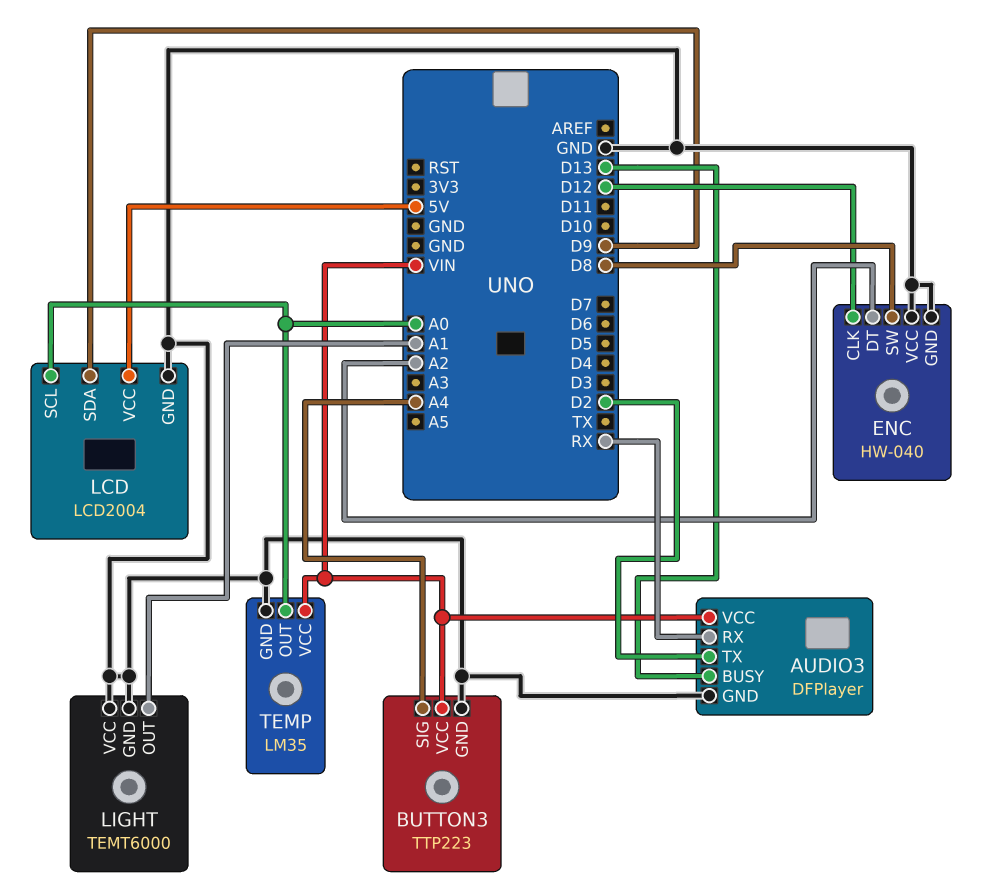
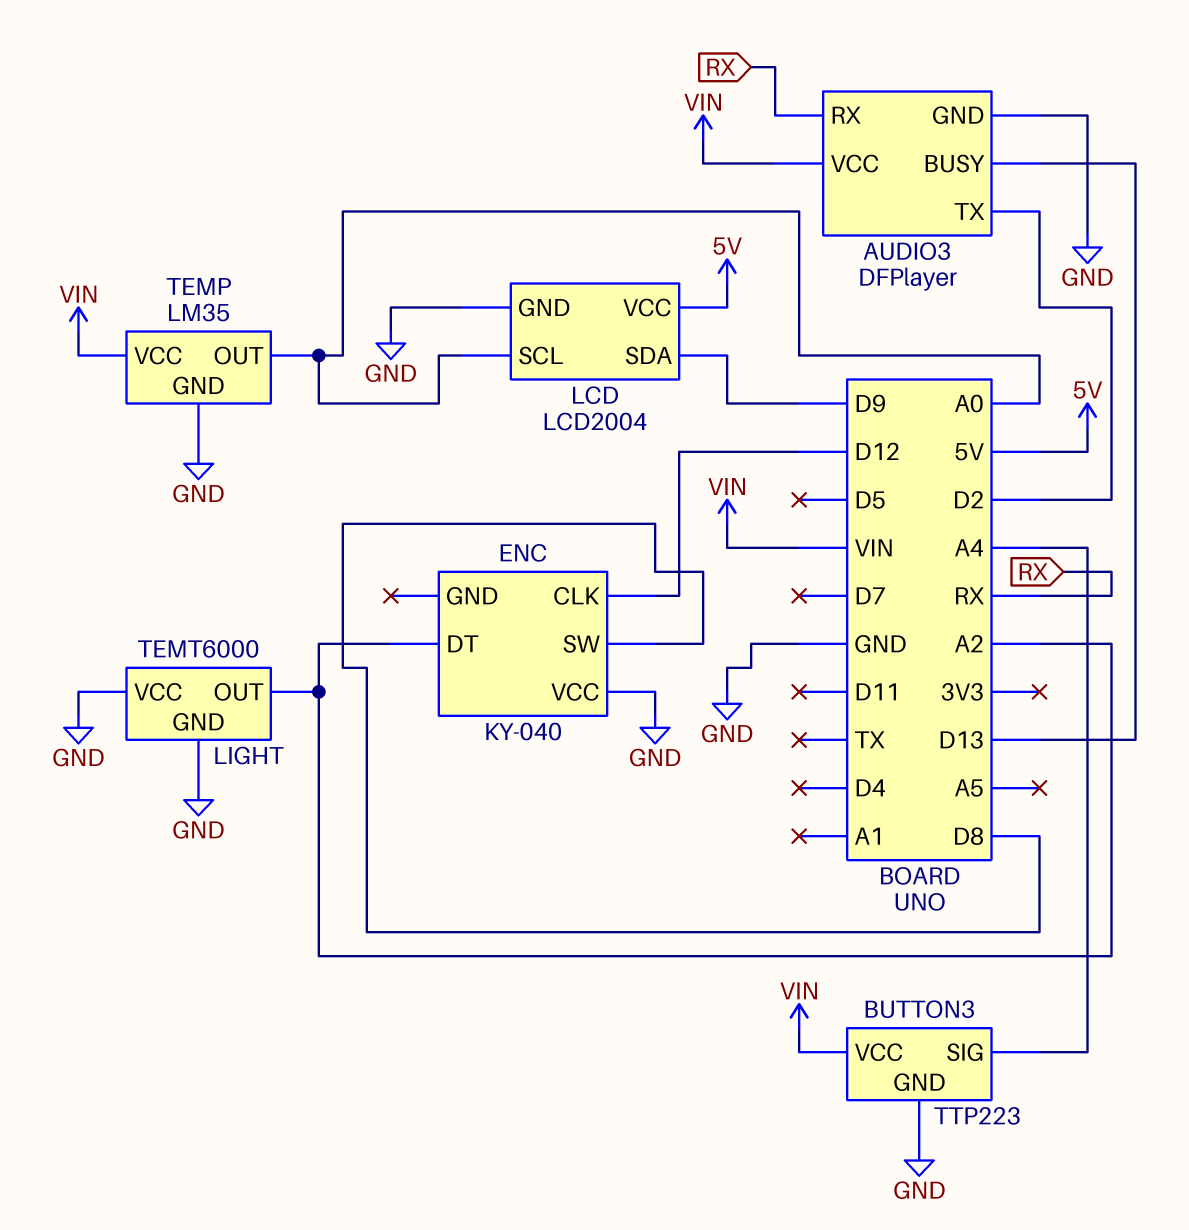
ENC: HW-040 -> KY-040
ENC pin GND: GND -> none
LIGHT pin OUT: A1 -> A2

